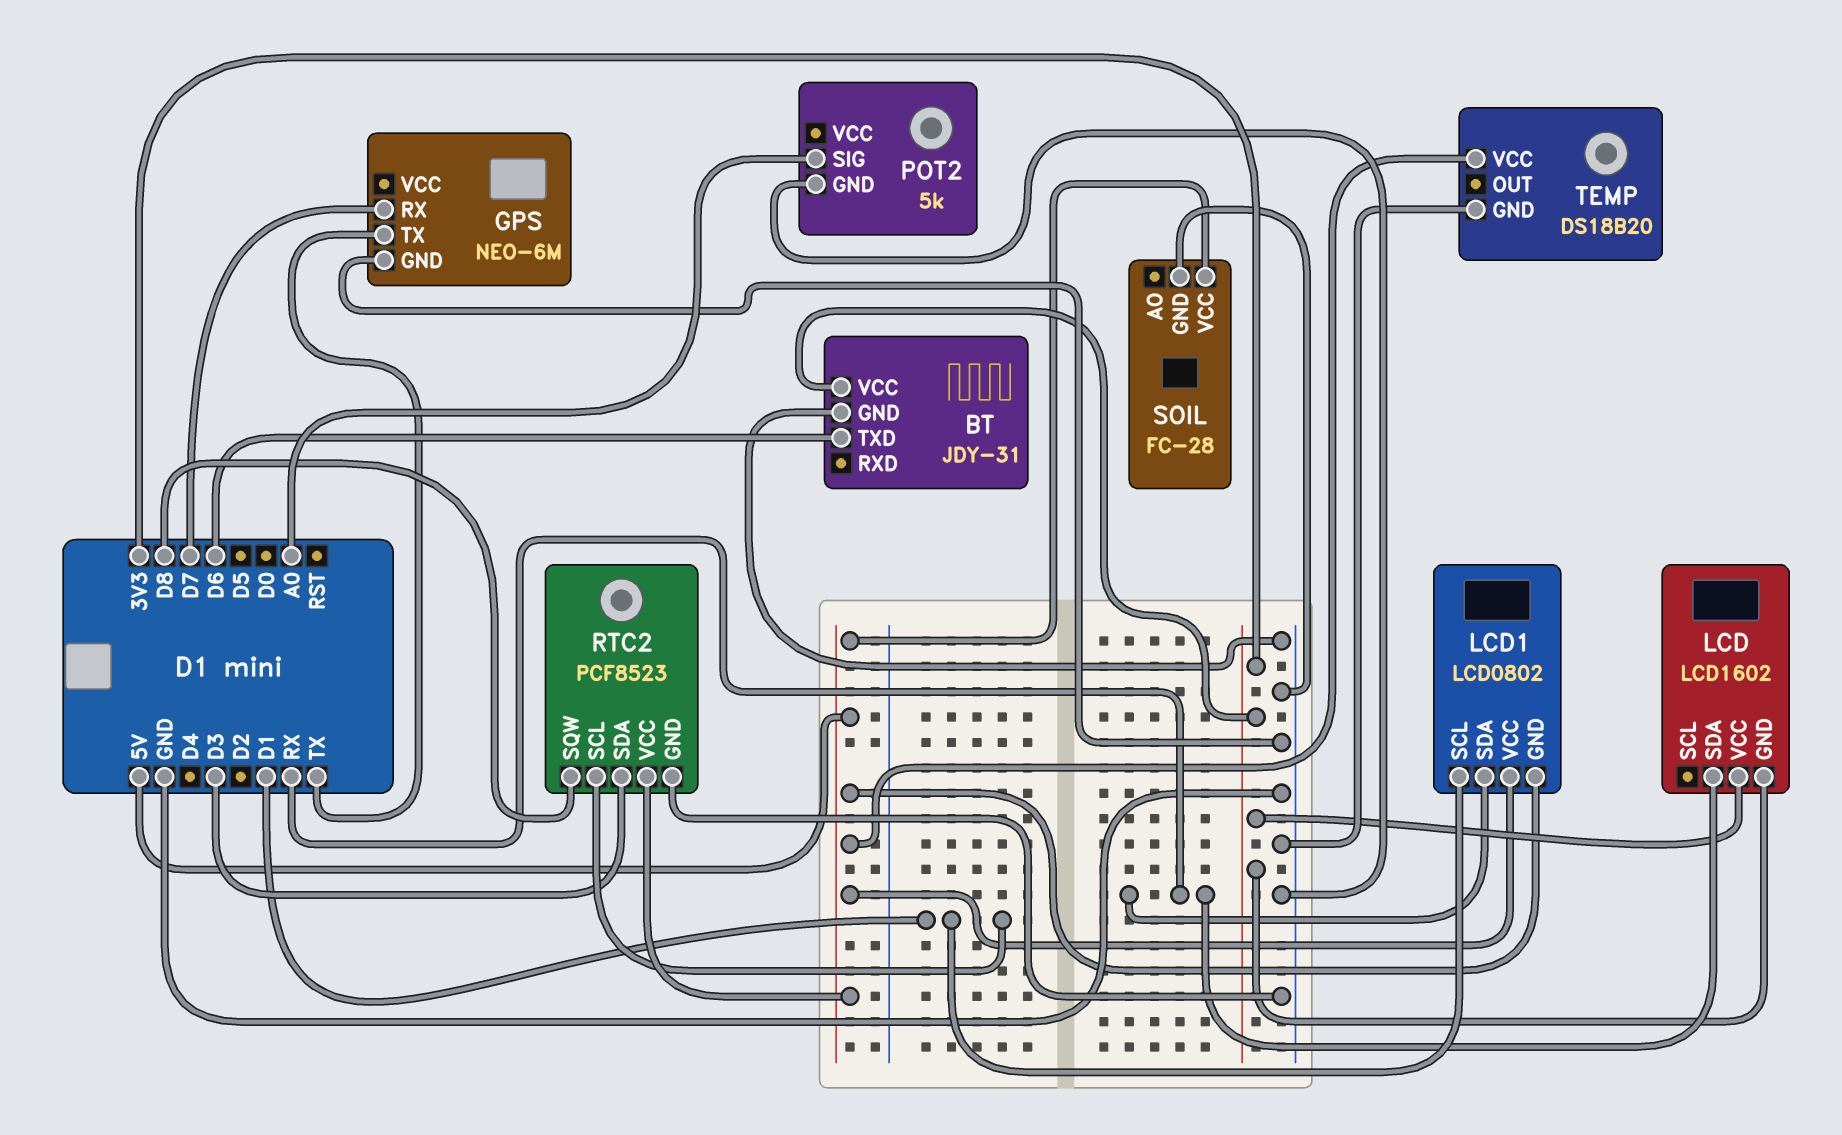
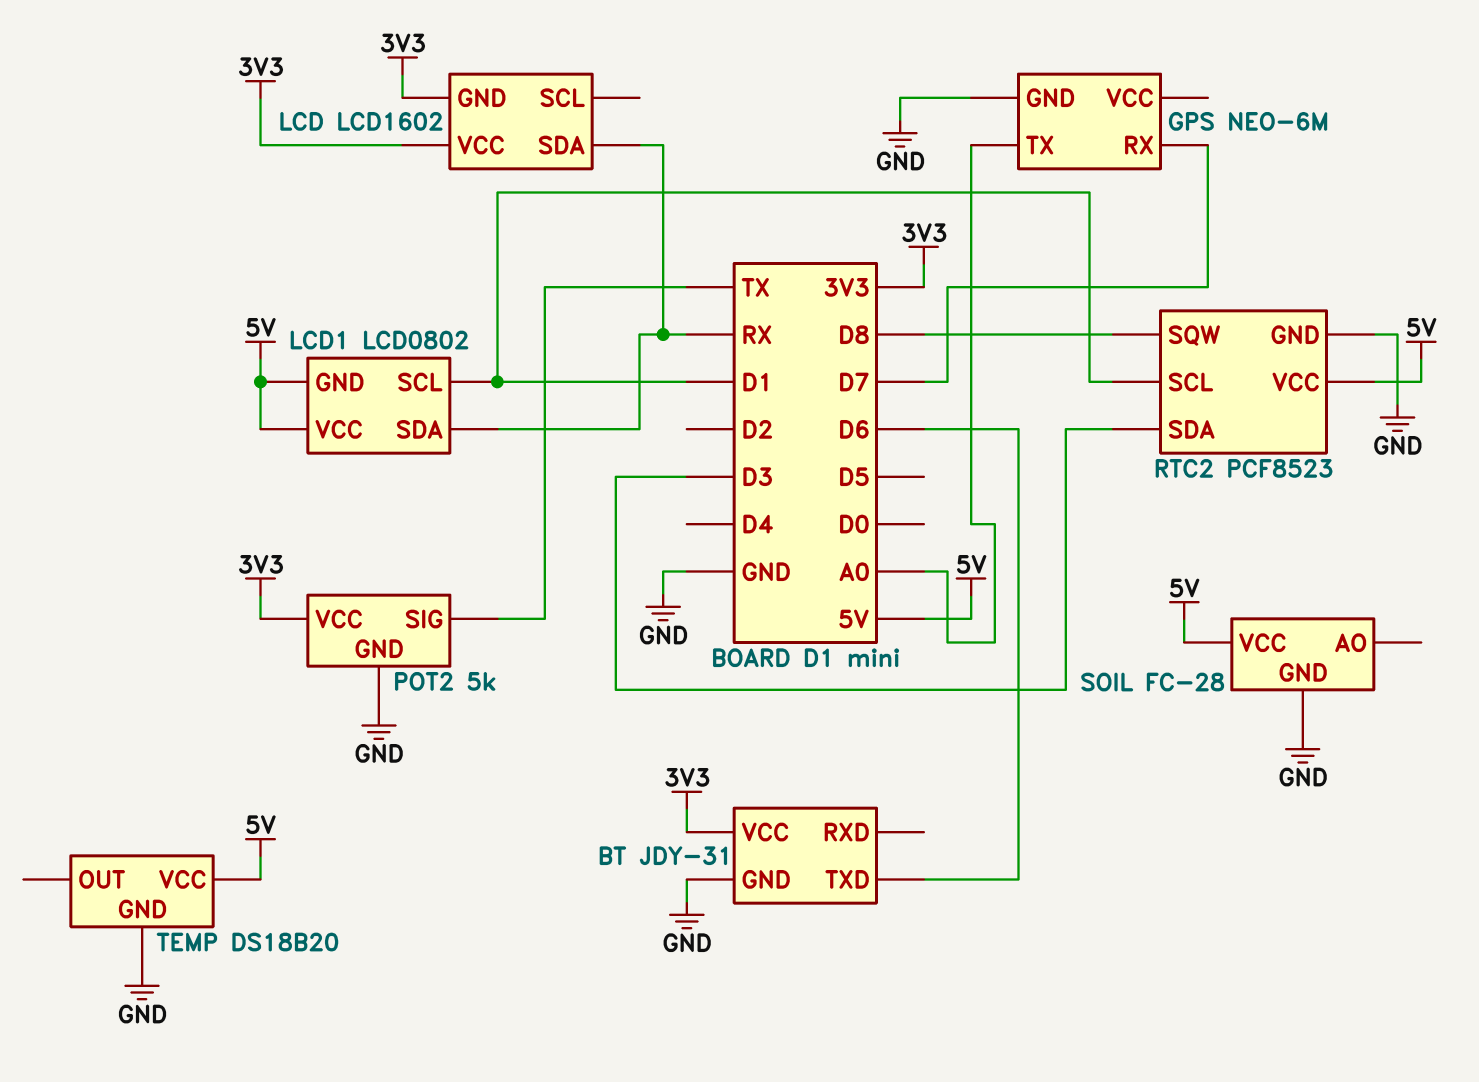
GPS pin TX: TX -> A0
POT2 pin SIG: A0 -> TX
POT2 pin VCC: none -> 3V3

